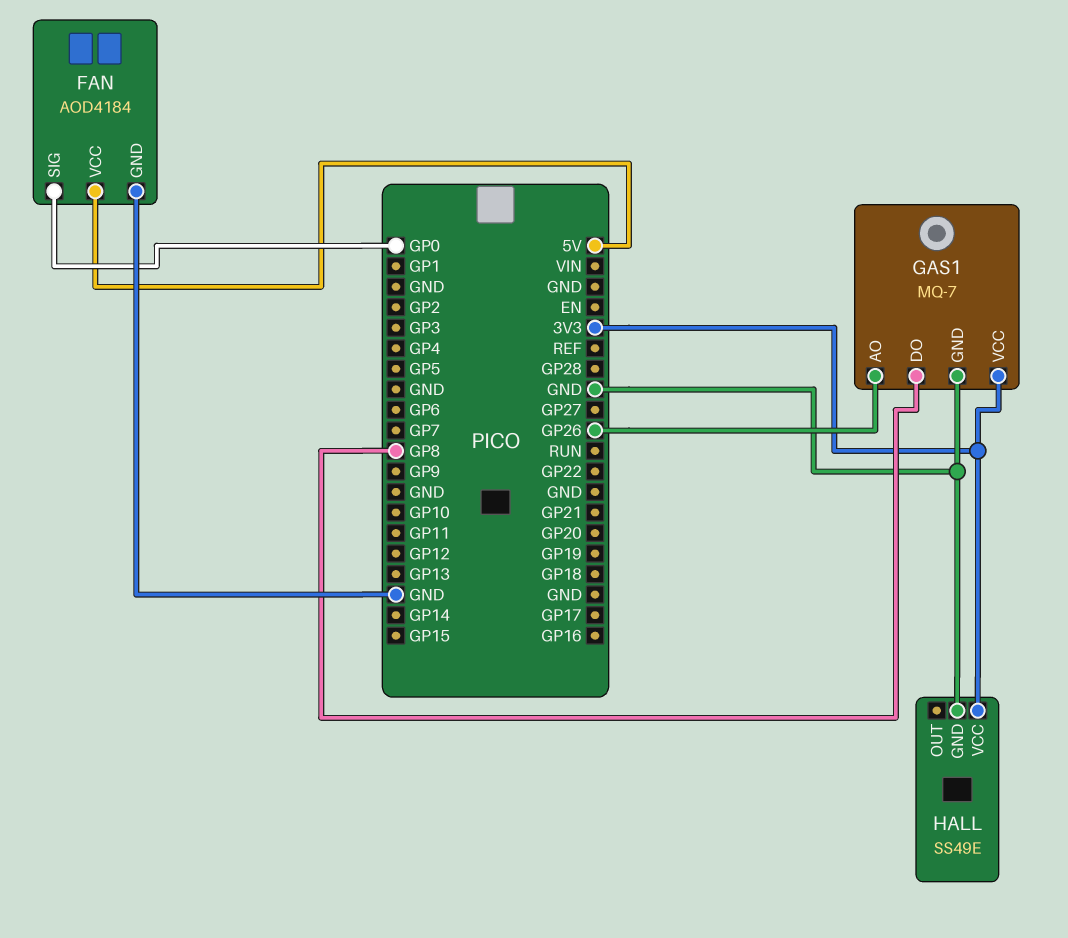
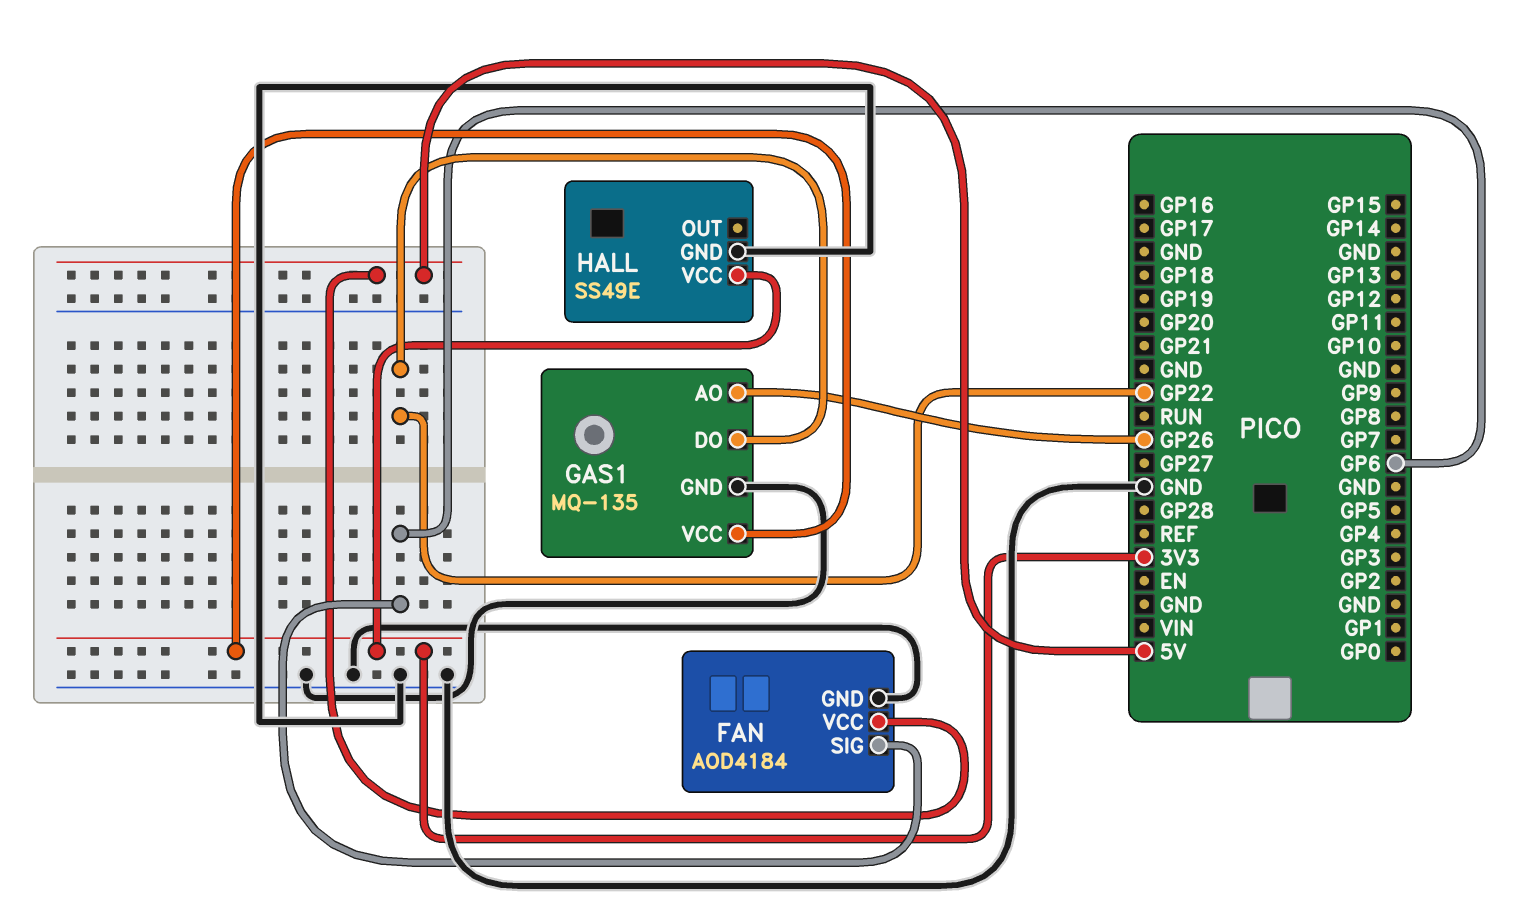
FAN pin SIG: GP0 -> GP6
GAS1: MQ-7 -> MQ-135
GAS1 pin DO: GP8 -> GP22

